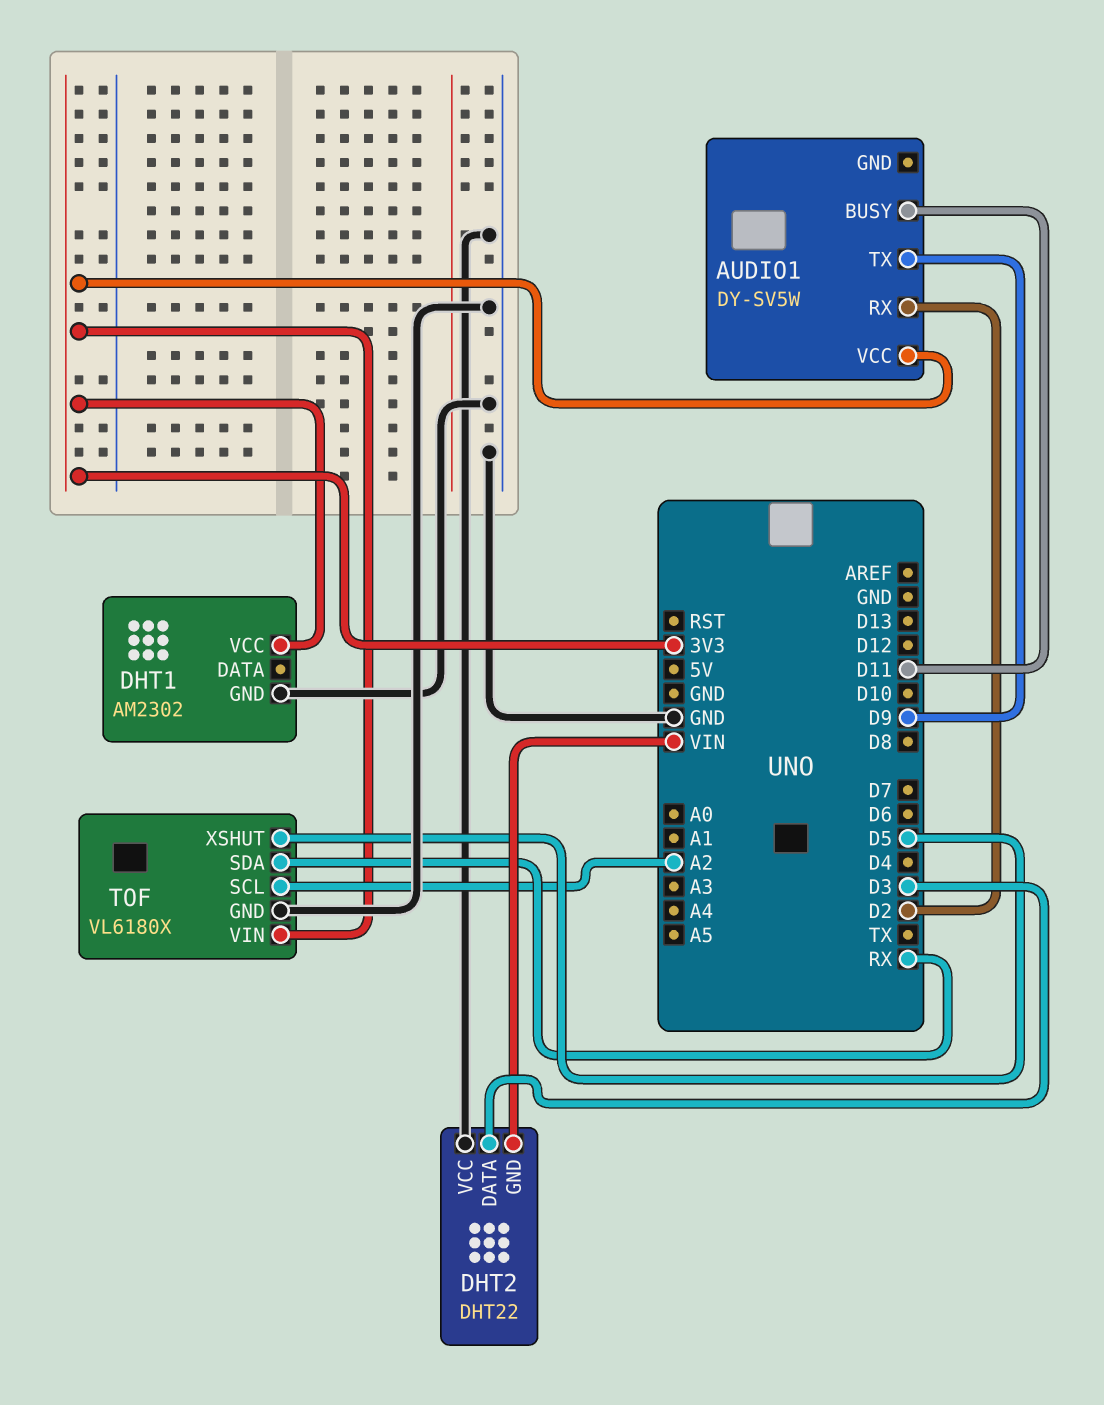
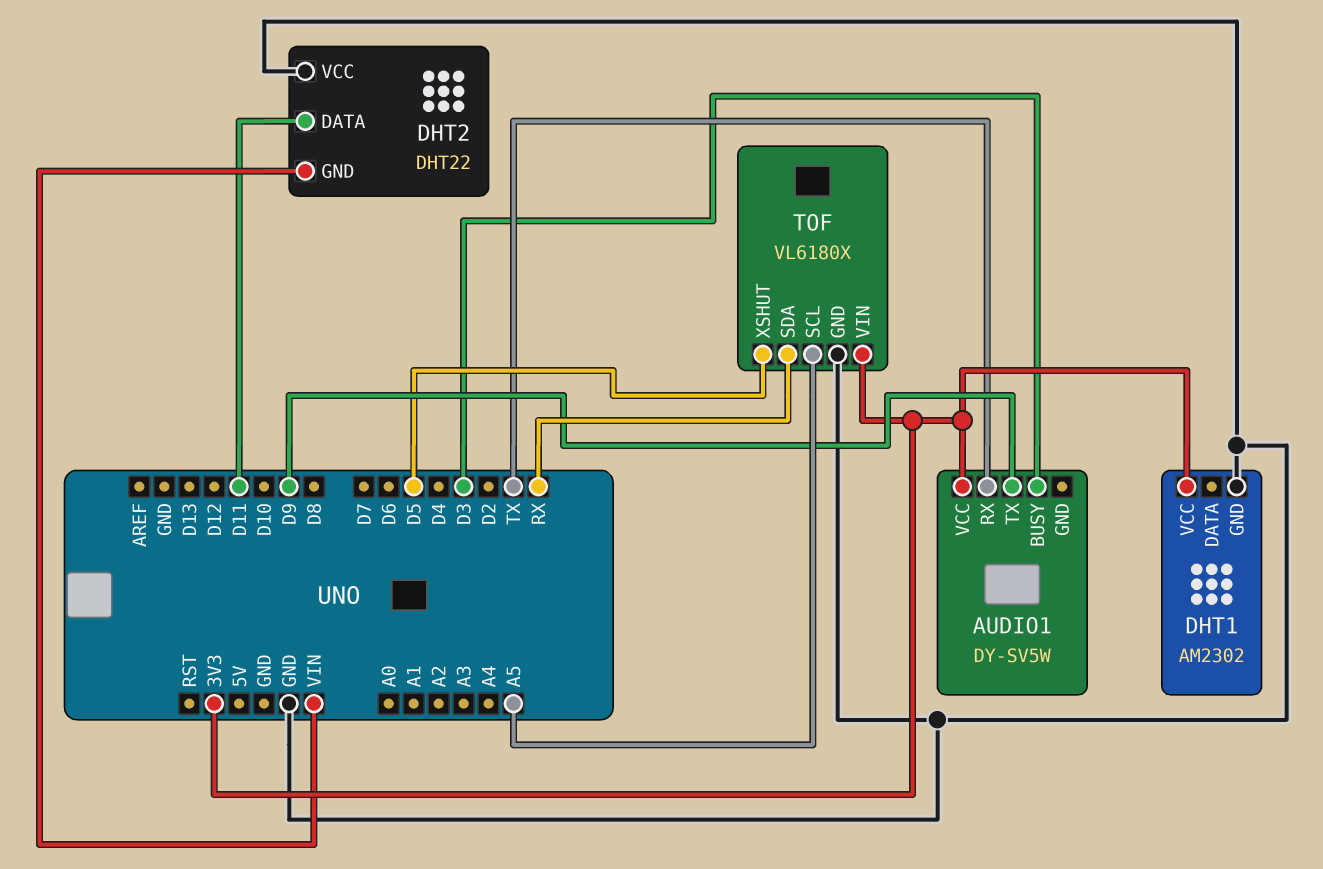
AUDIO1 pin BUSY: D11 -> D3
AUDIO1 pin RX: D2 -> TX
DHT2 pin DATA: D3 -> D11
TOF pin SCL: A2 -> A5

